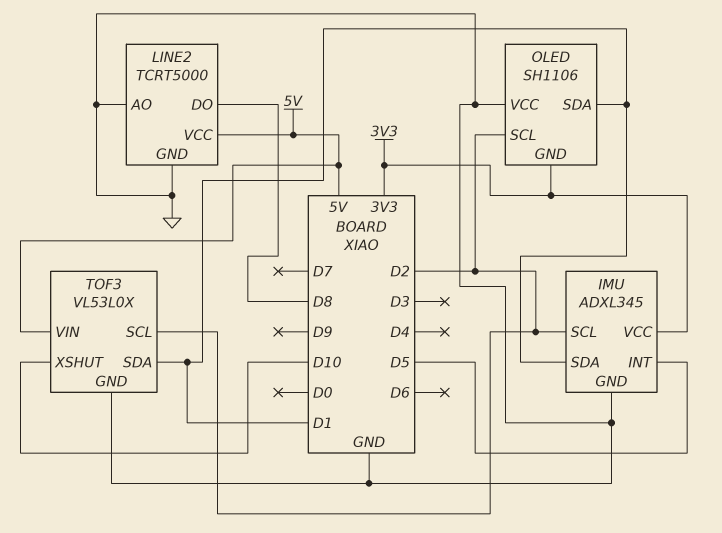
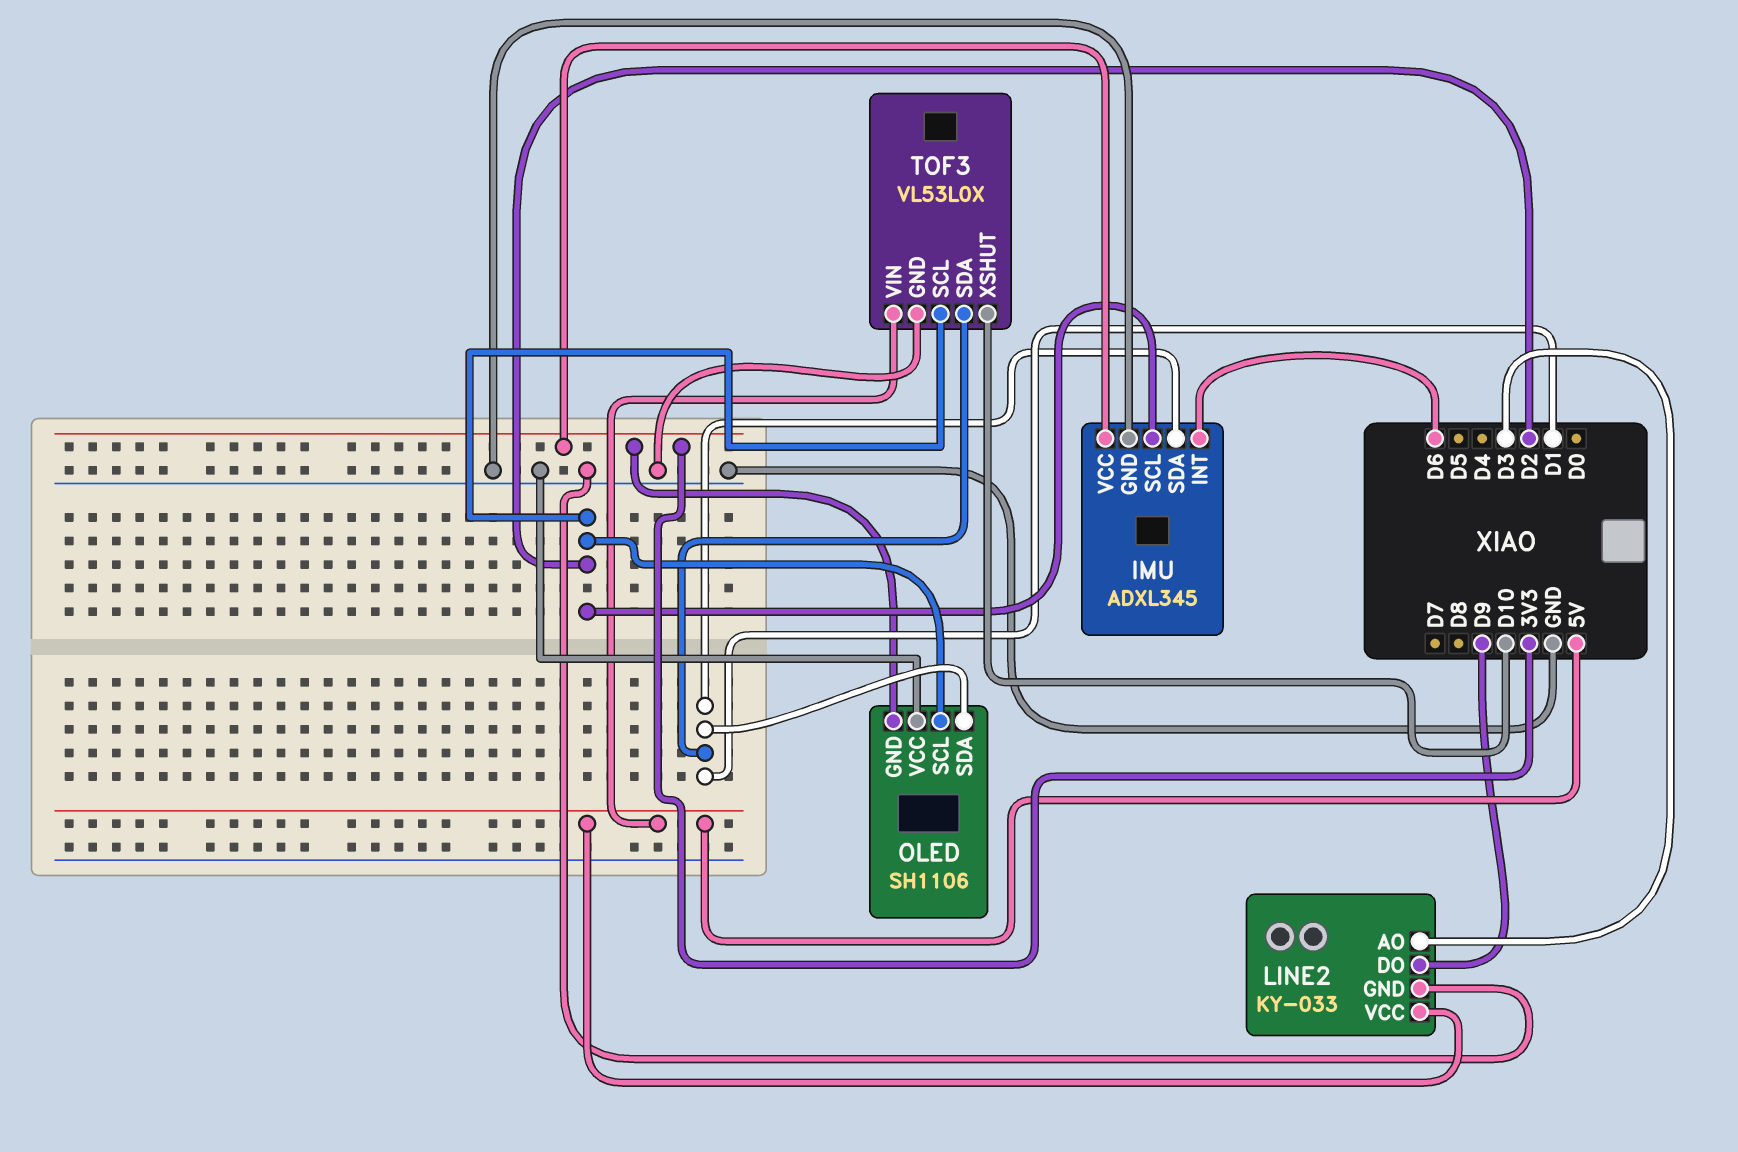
IMU pin INT: D5 -> D6
LINE2: TCRT5000 -> KY-033
LINE2 pin AO: GND -> D3
LINE2 pin DO: D8 -> D9

